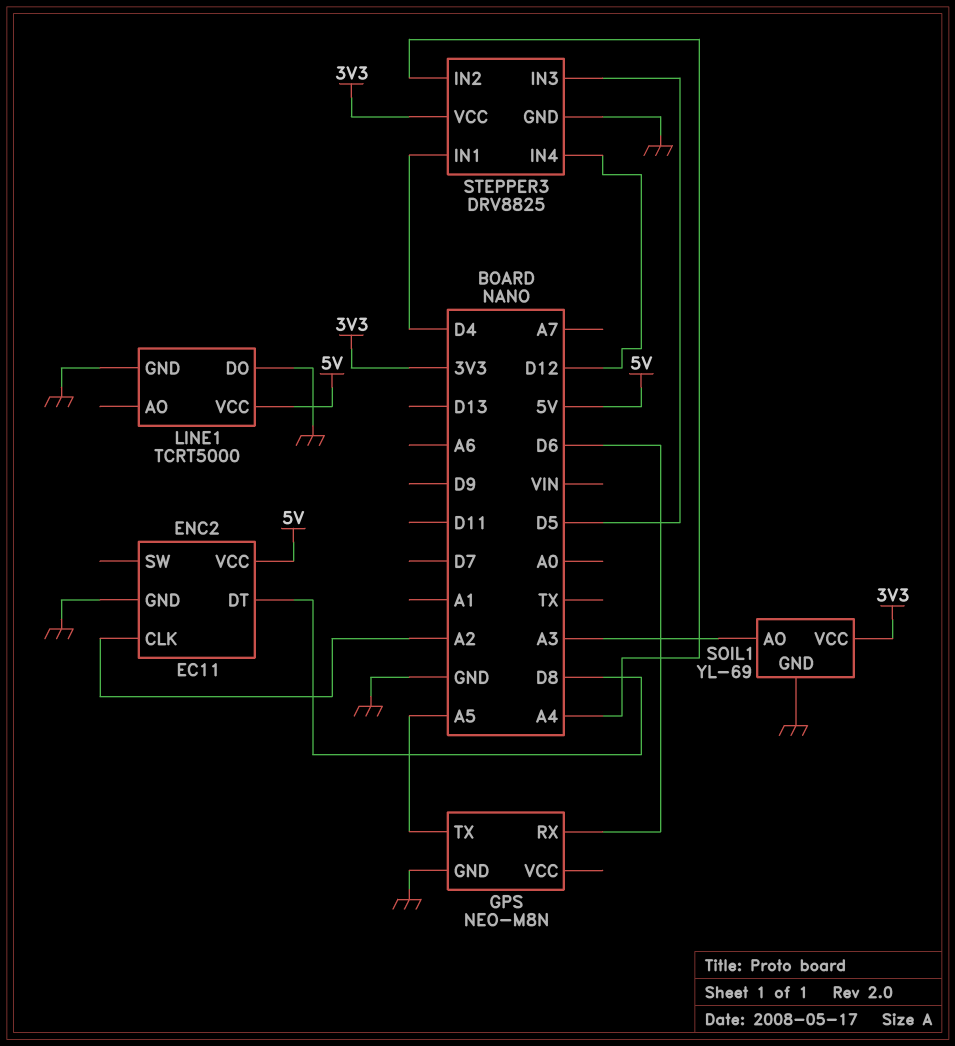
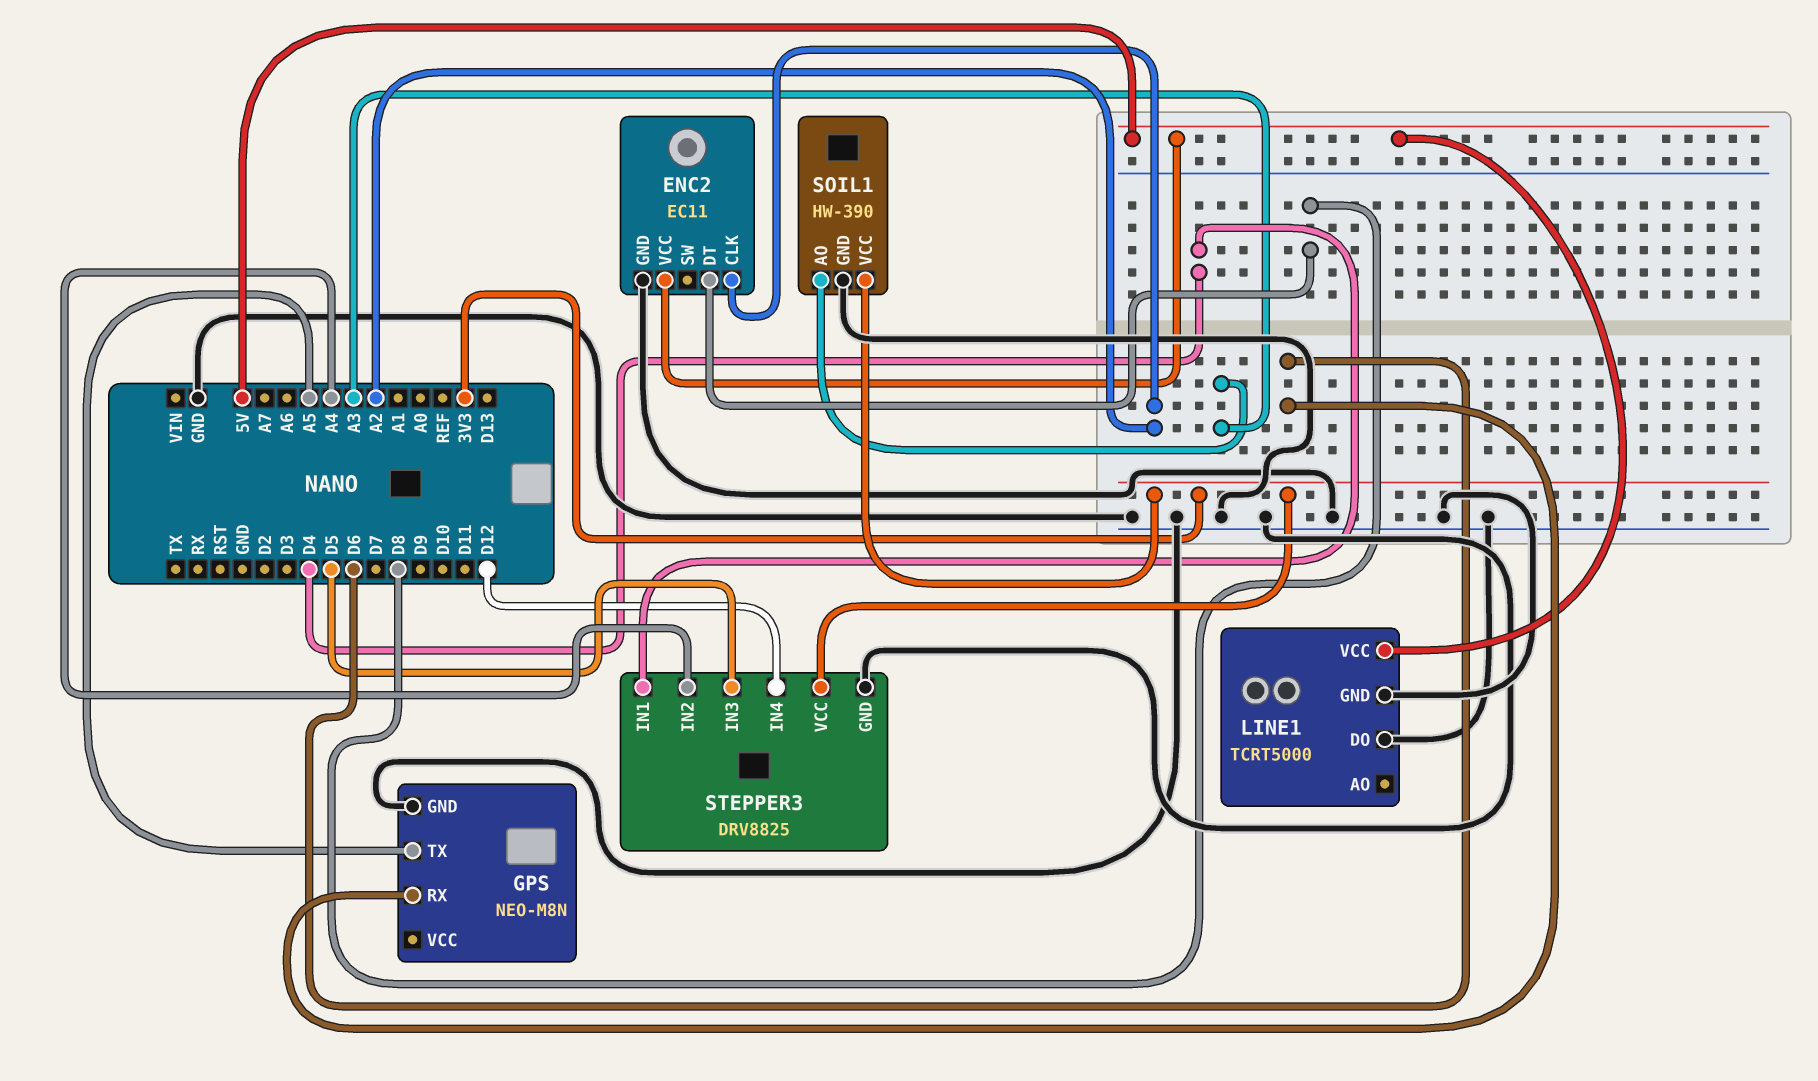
SOIL1: YL-69 -> HW-390

